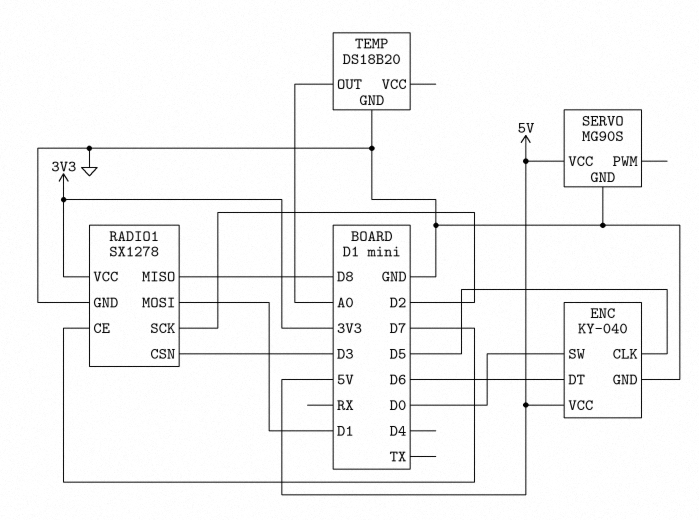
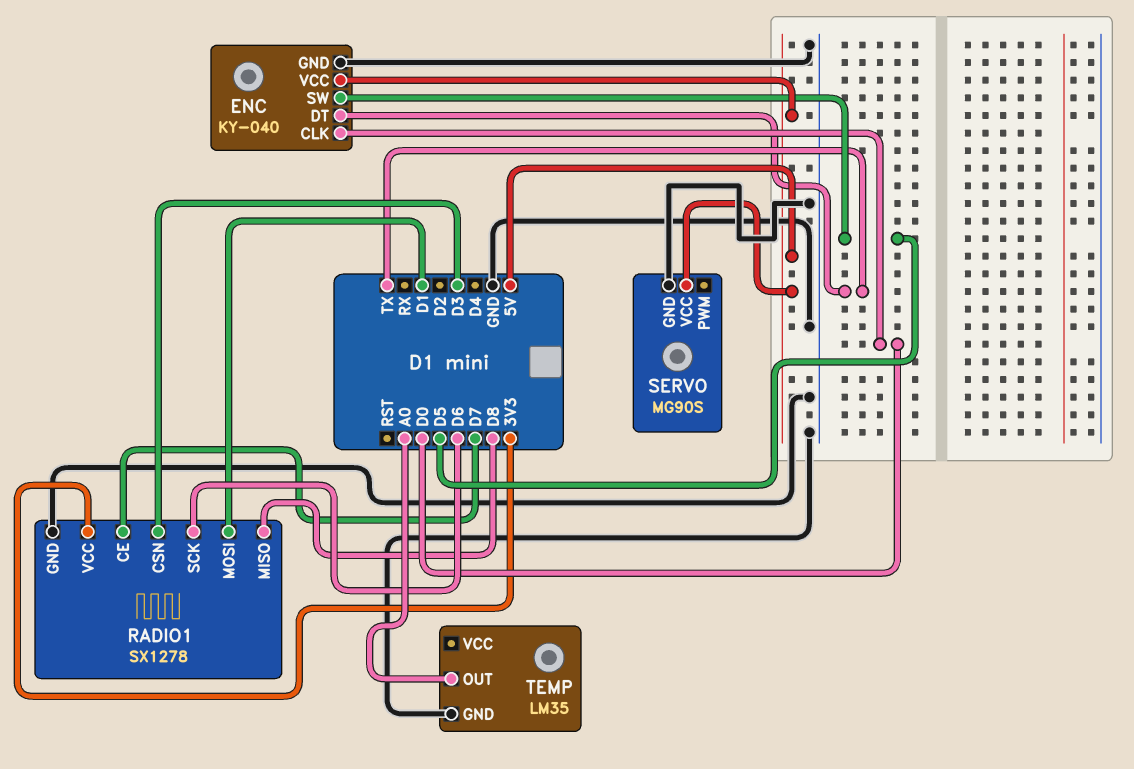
ENC pin CLK: D5 -> D0
ENC pin DT: D6 -> TX
ENC pin SW: D0 -> D5
RADIO1 pin SCK: D2 -> D6
TEMP: DS18B20 -> LM35

